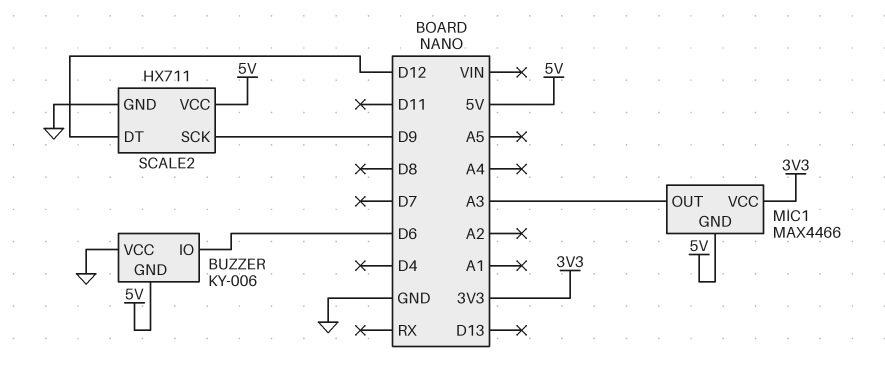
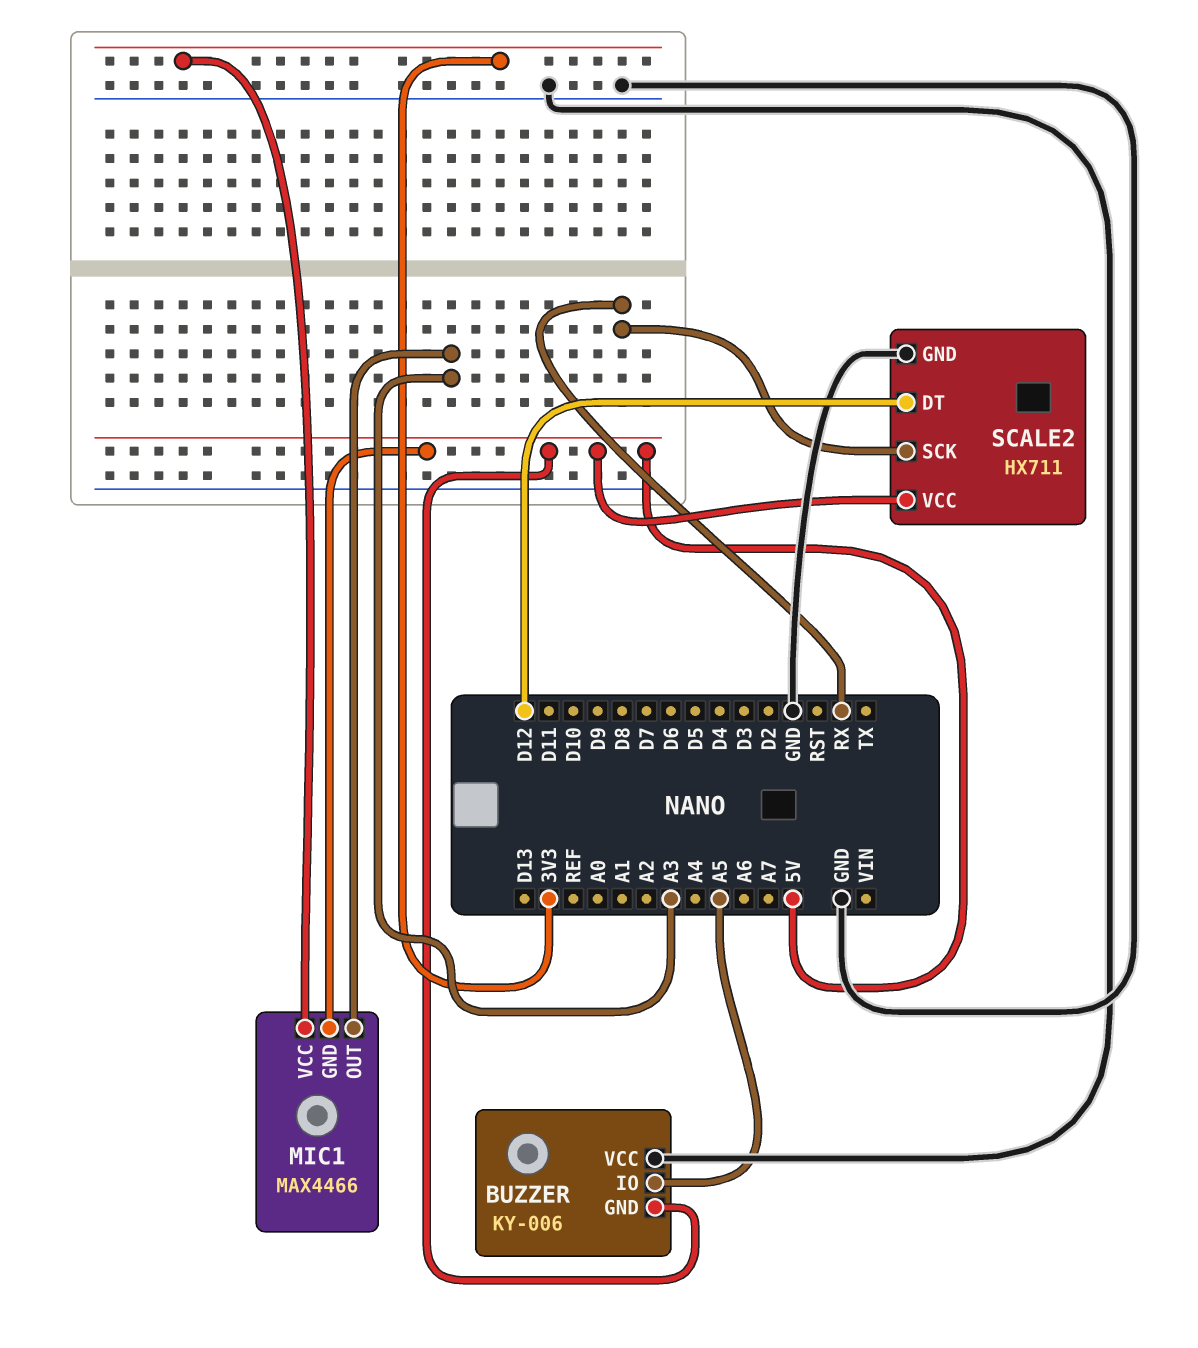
BUZZER pin IO: D6 -> A5
SCALE2 pin SCK: D9 -> RX

